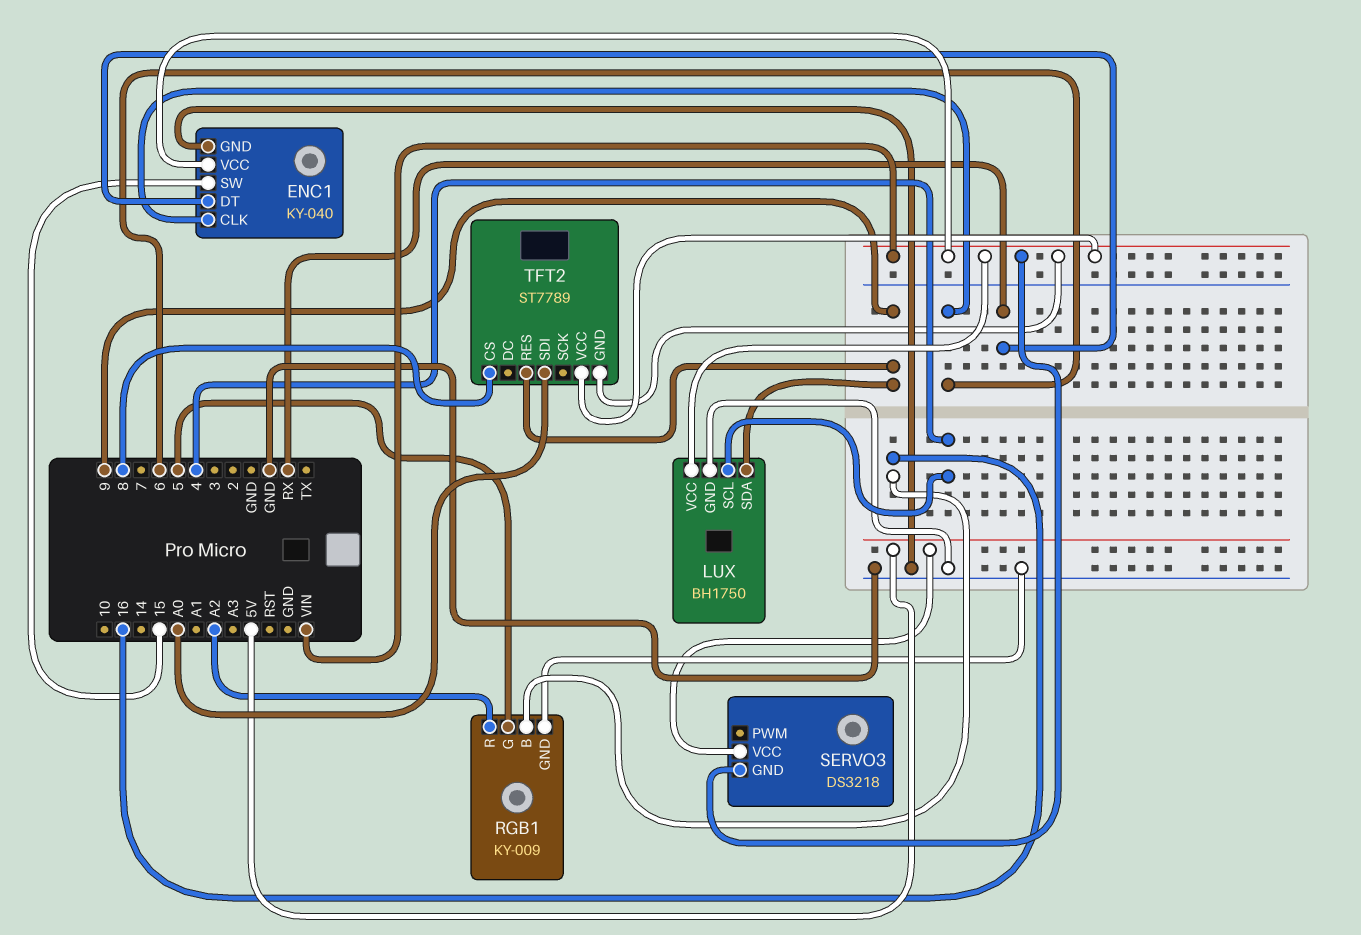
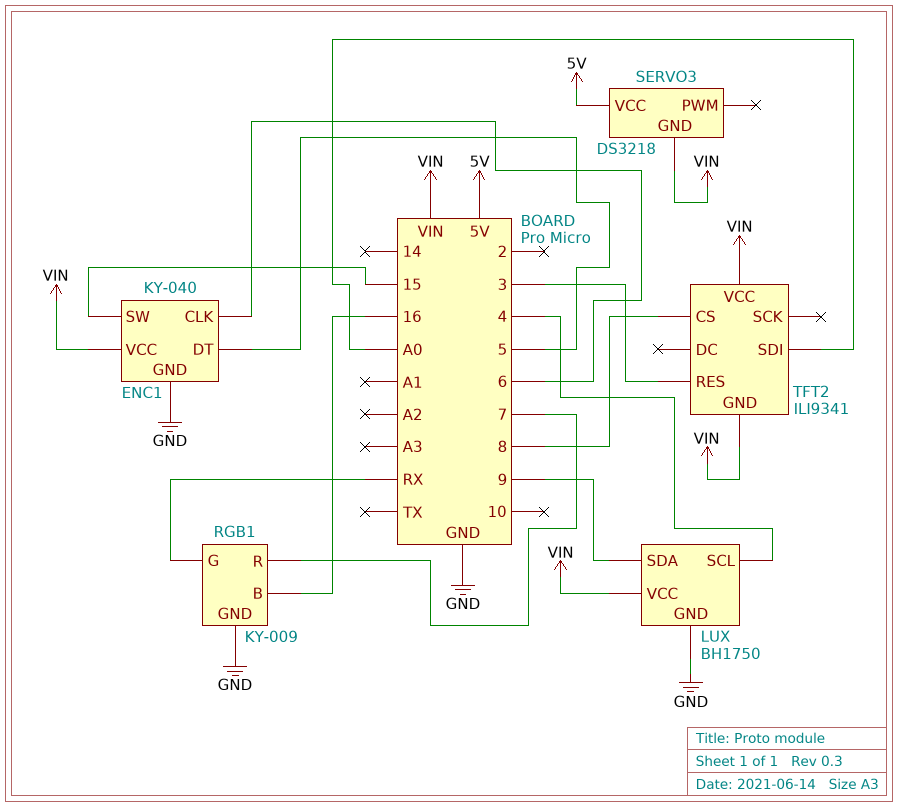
ENC1 pin DT: RX -> 5
RGB1 pin G: 5 -> RX
RGB1 pin R: A2 -> 7
TFT2: ST7789 -> ILI9341
TFT2 pin RES: 9 -> 3

